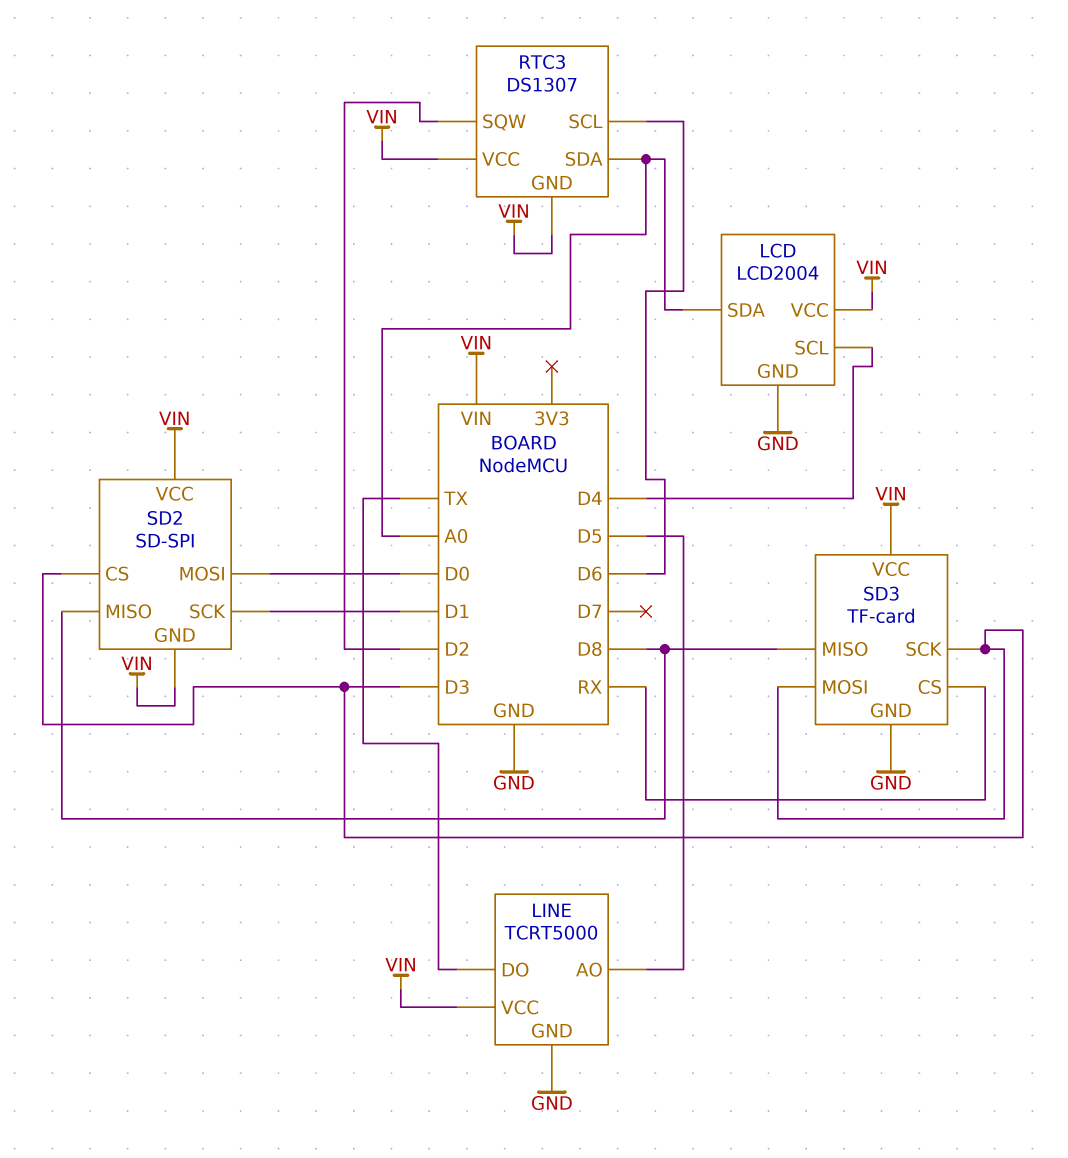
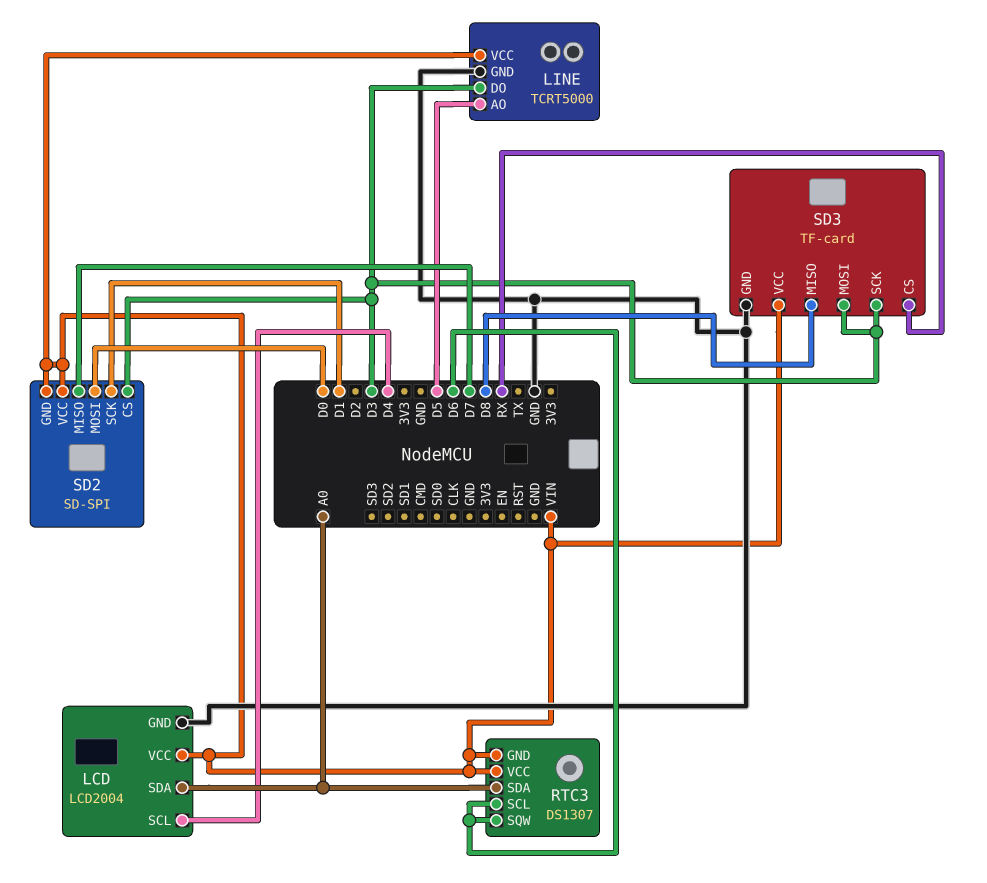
LINE pin DO: TX -> D3
RTC3 pin SQW: D2 -> D6
SD2 pin MISO: D8 -> D7

